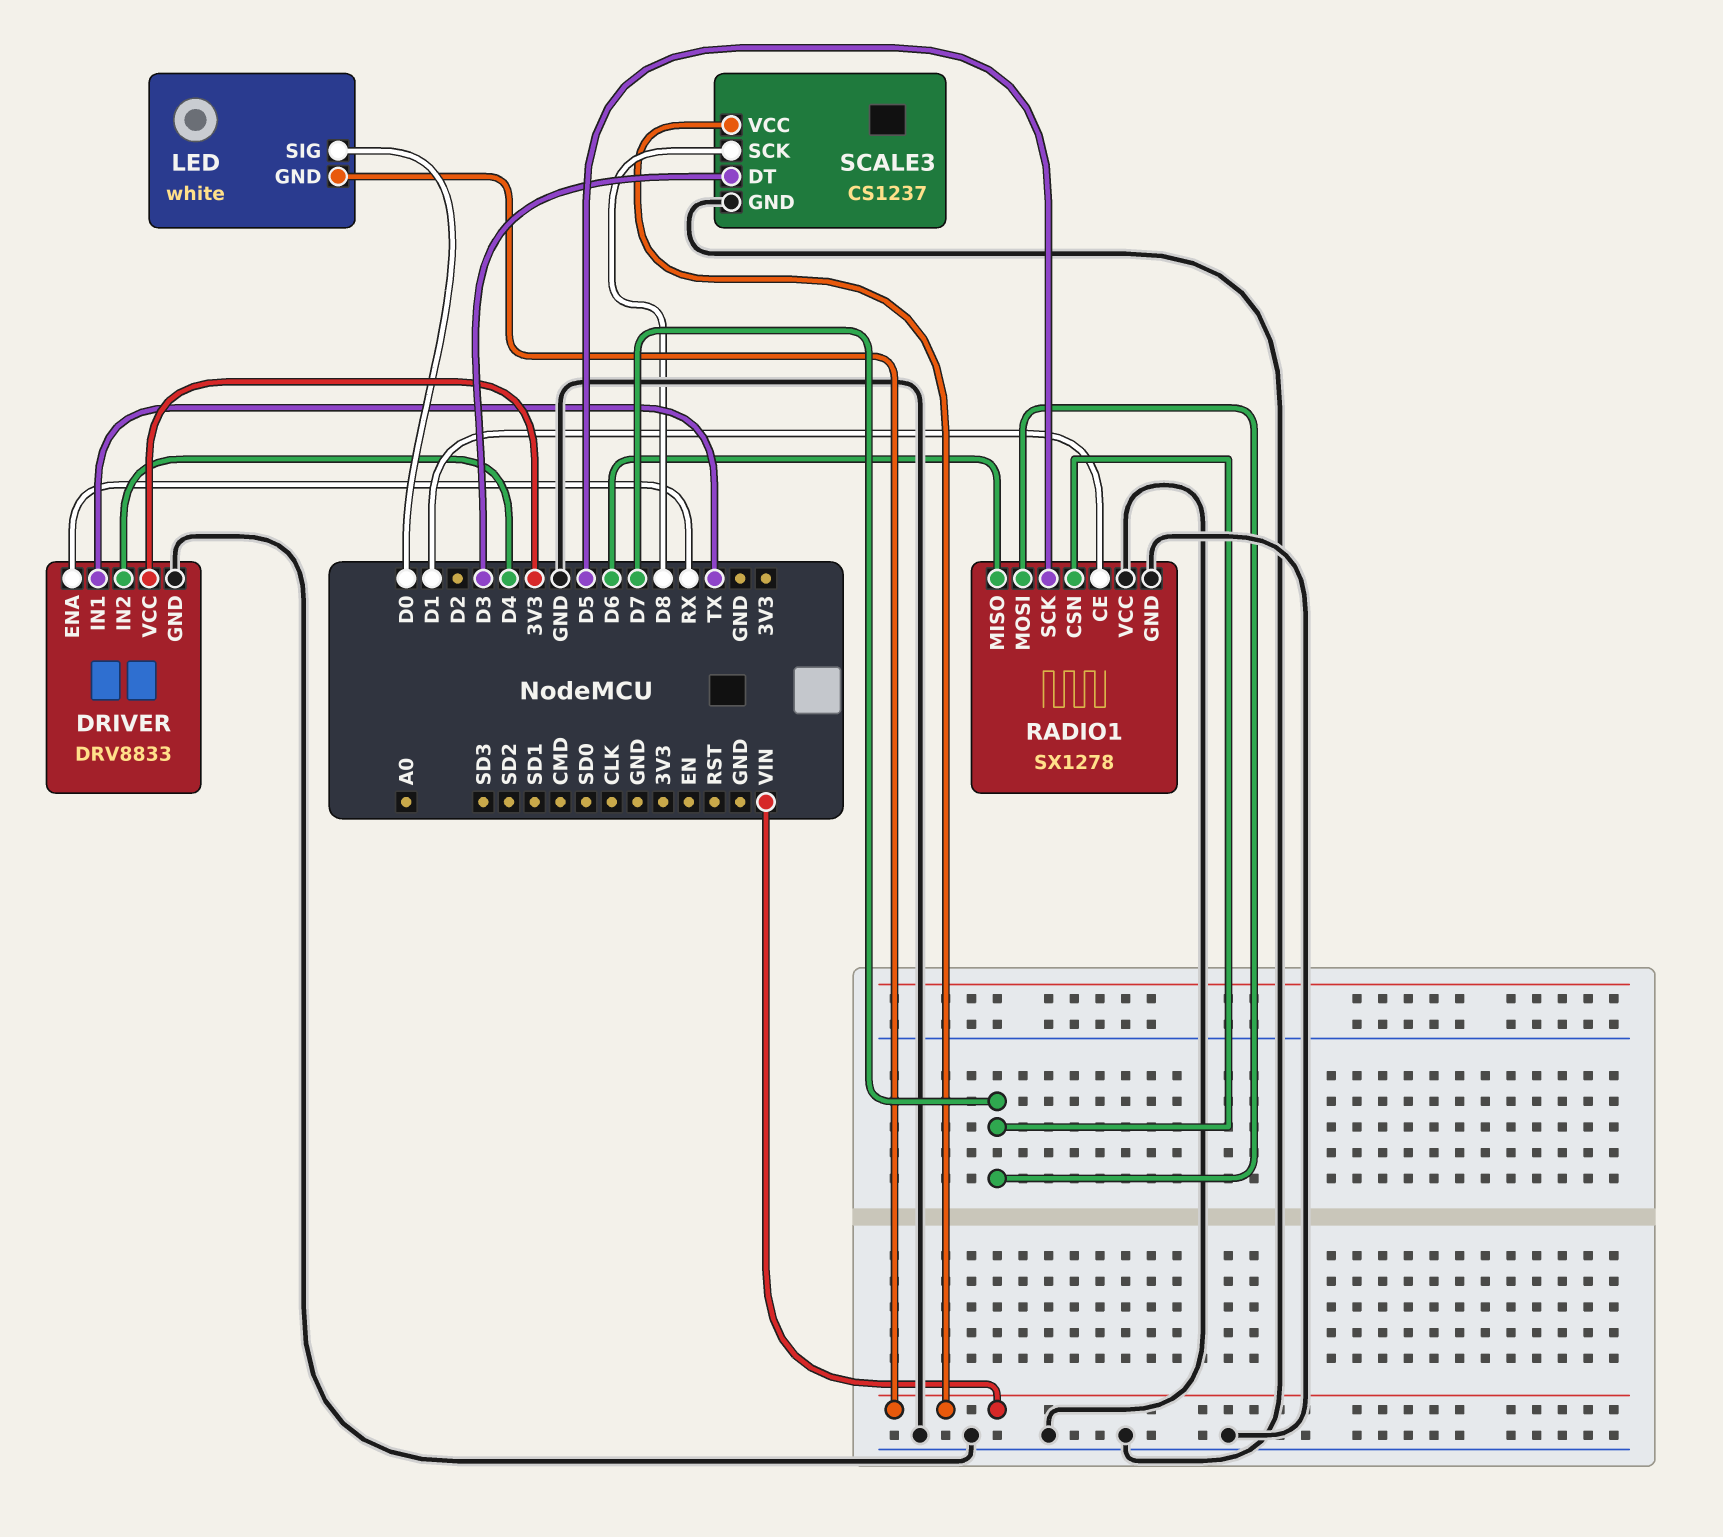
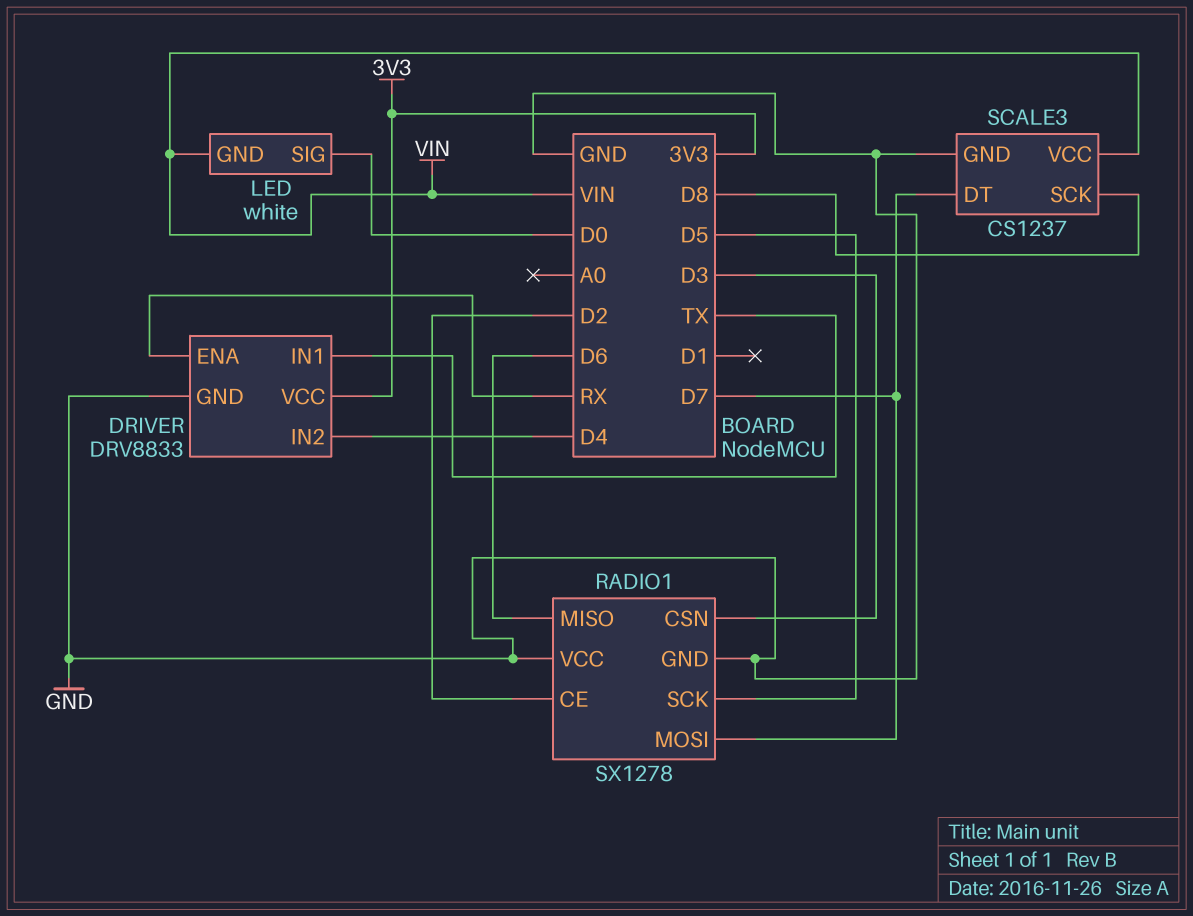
RADIO1 pin CE: D1 -> D2
RADIO1 pin CSN: D7 -> D3
SCALE3 pin DT: D3 -> D7

